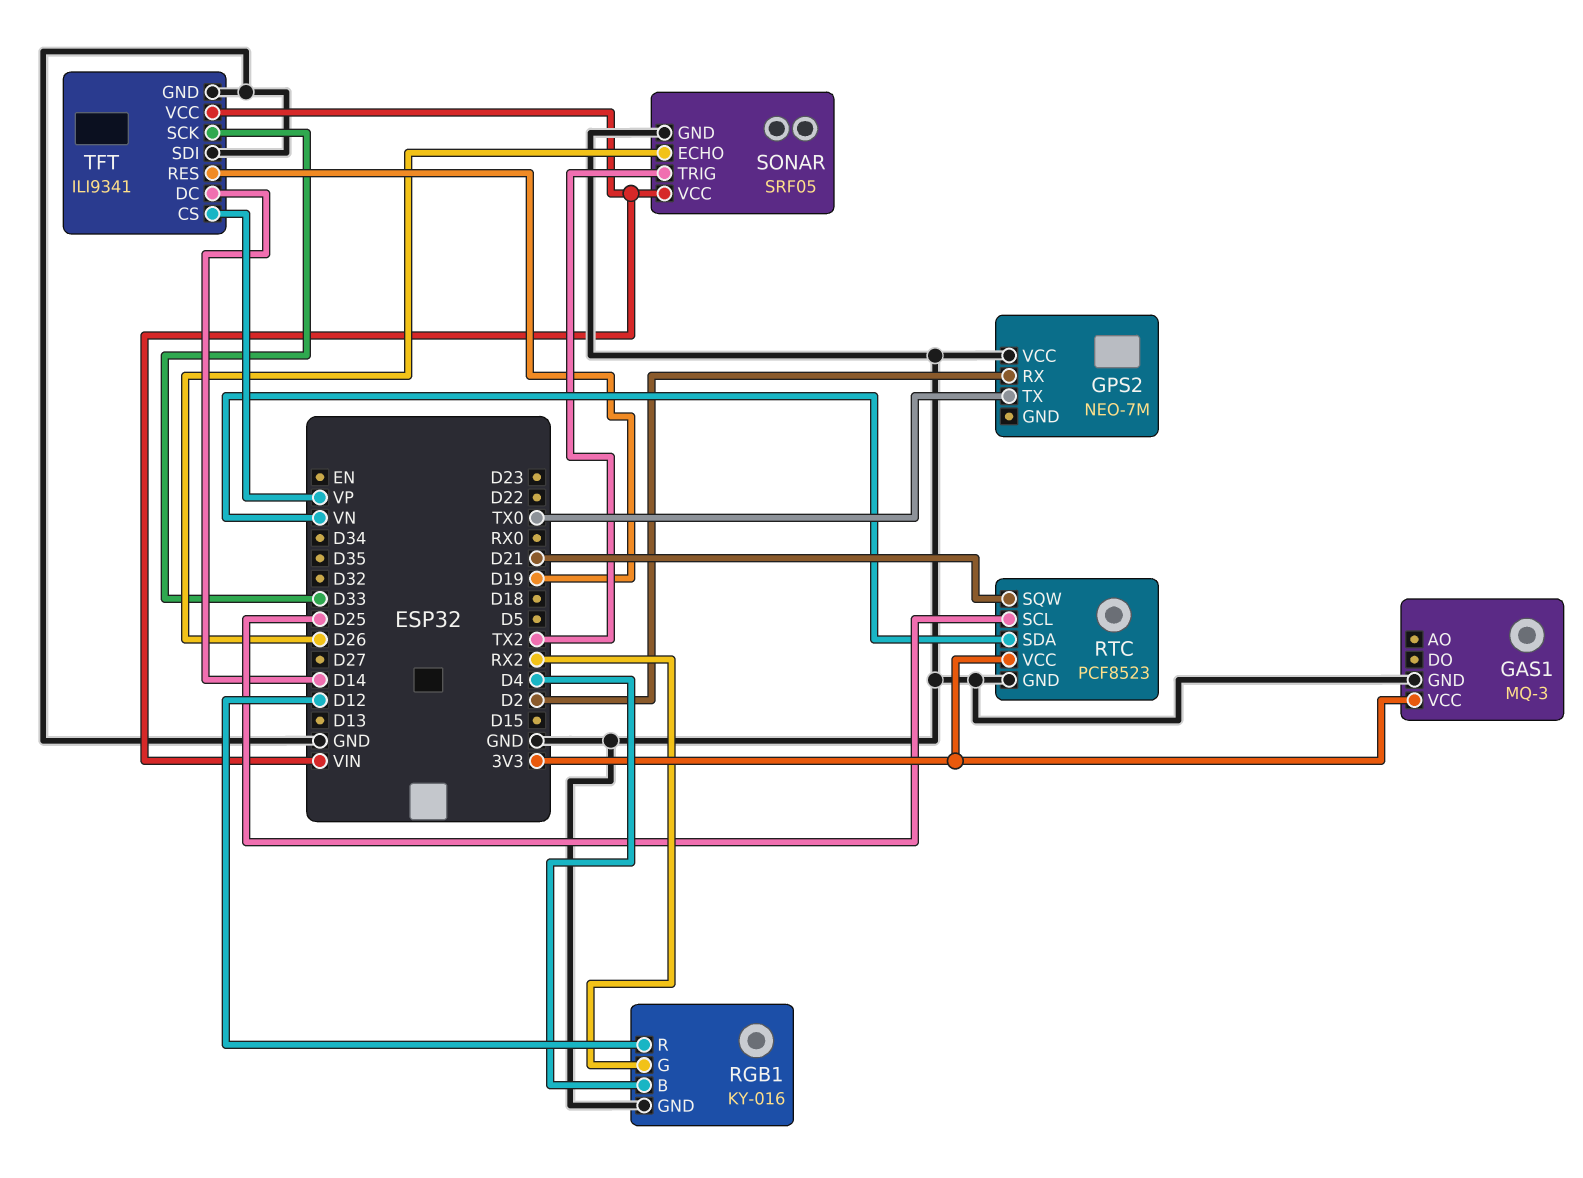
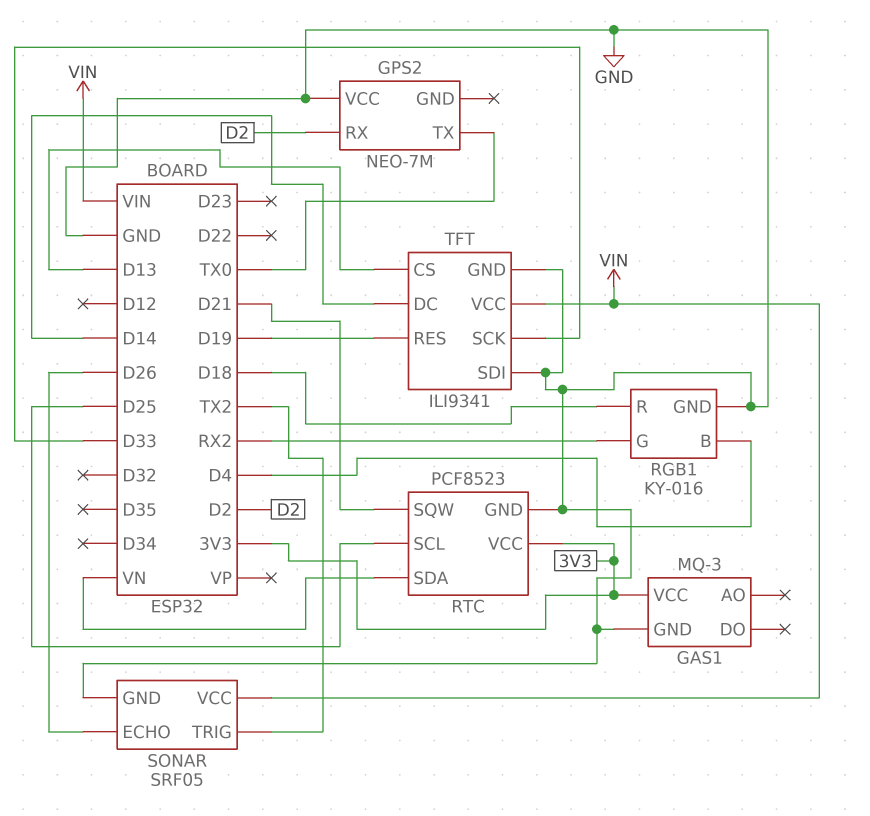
RGB1 pin R: D12 -> D18
TFT pin CS: VP -> D13

